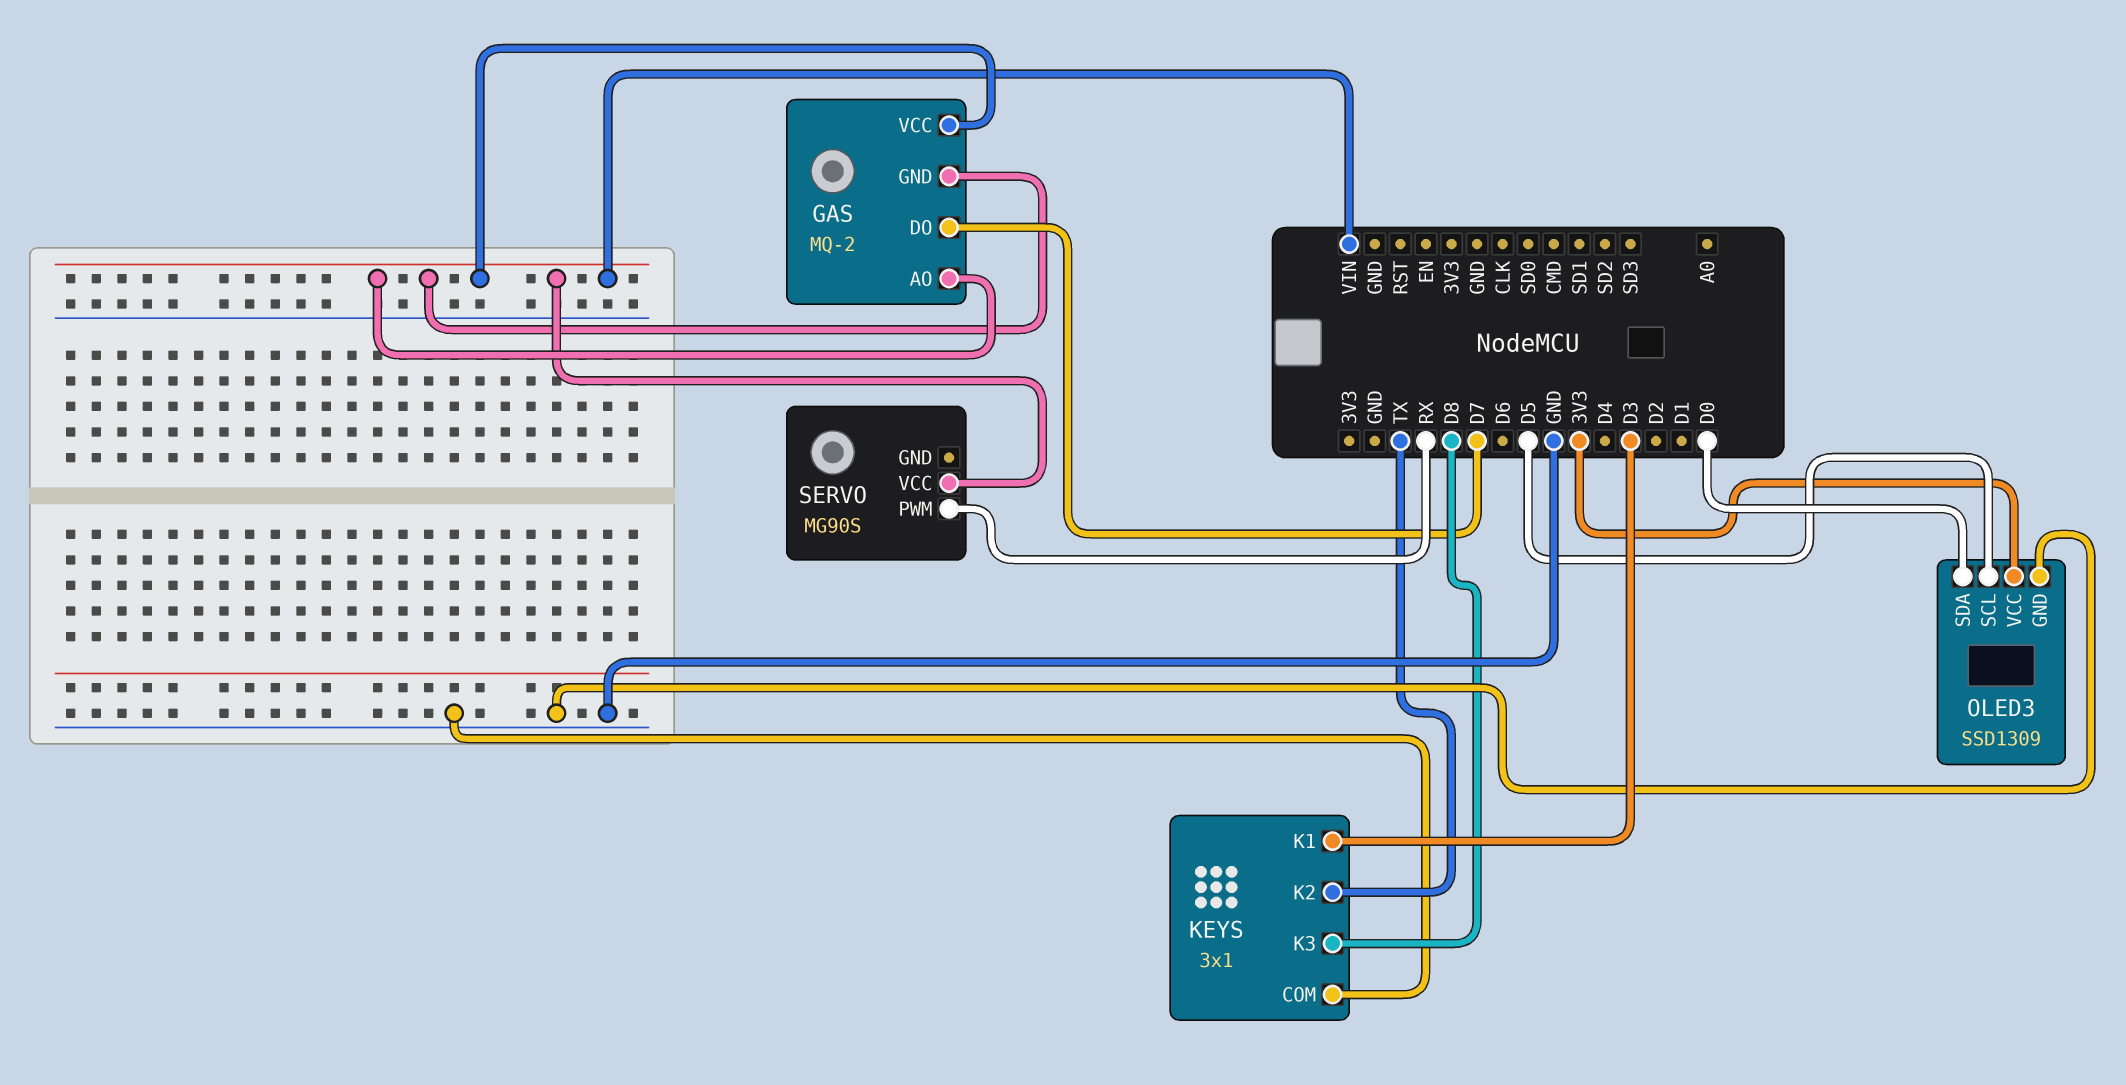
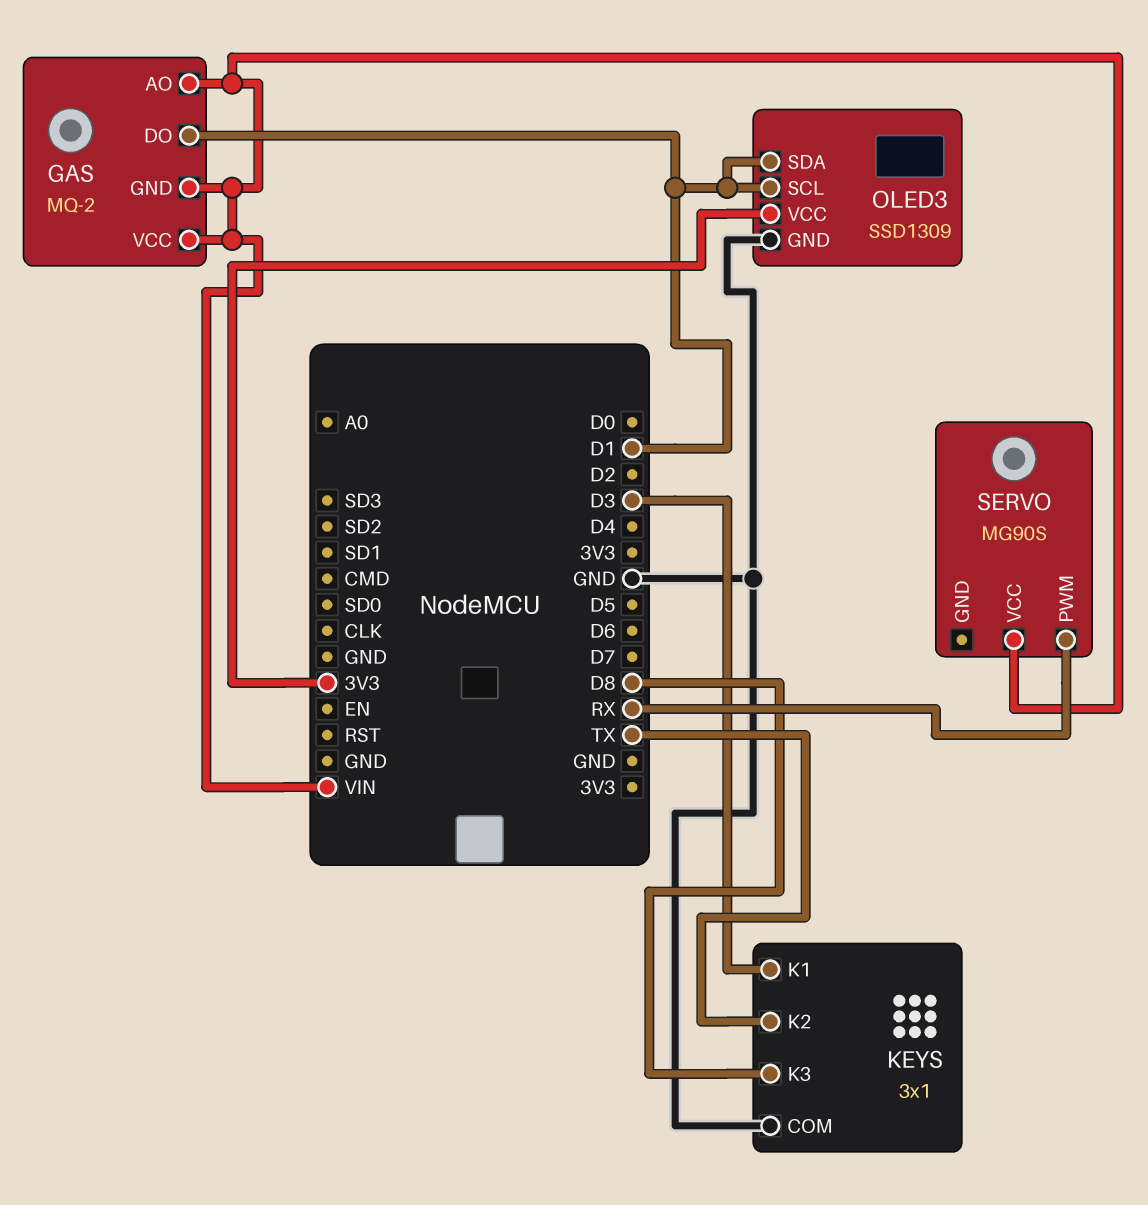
GAS pin DO: D7 -> D1
OLED3 pin SCL: D5 -> D1
OLED3 pin SDA: D0 -> D1

